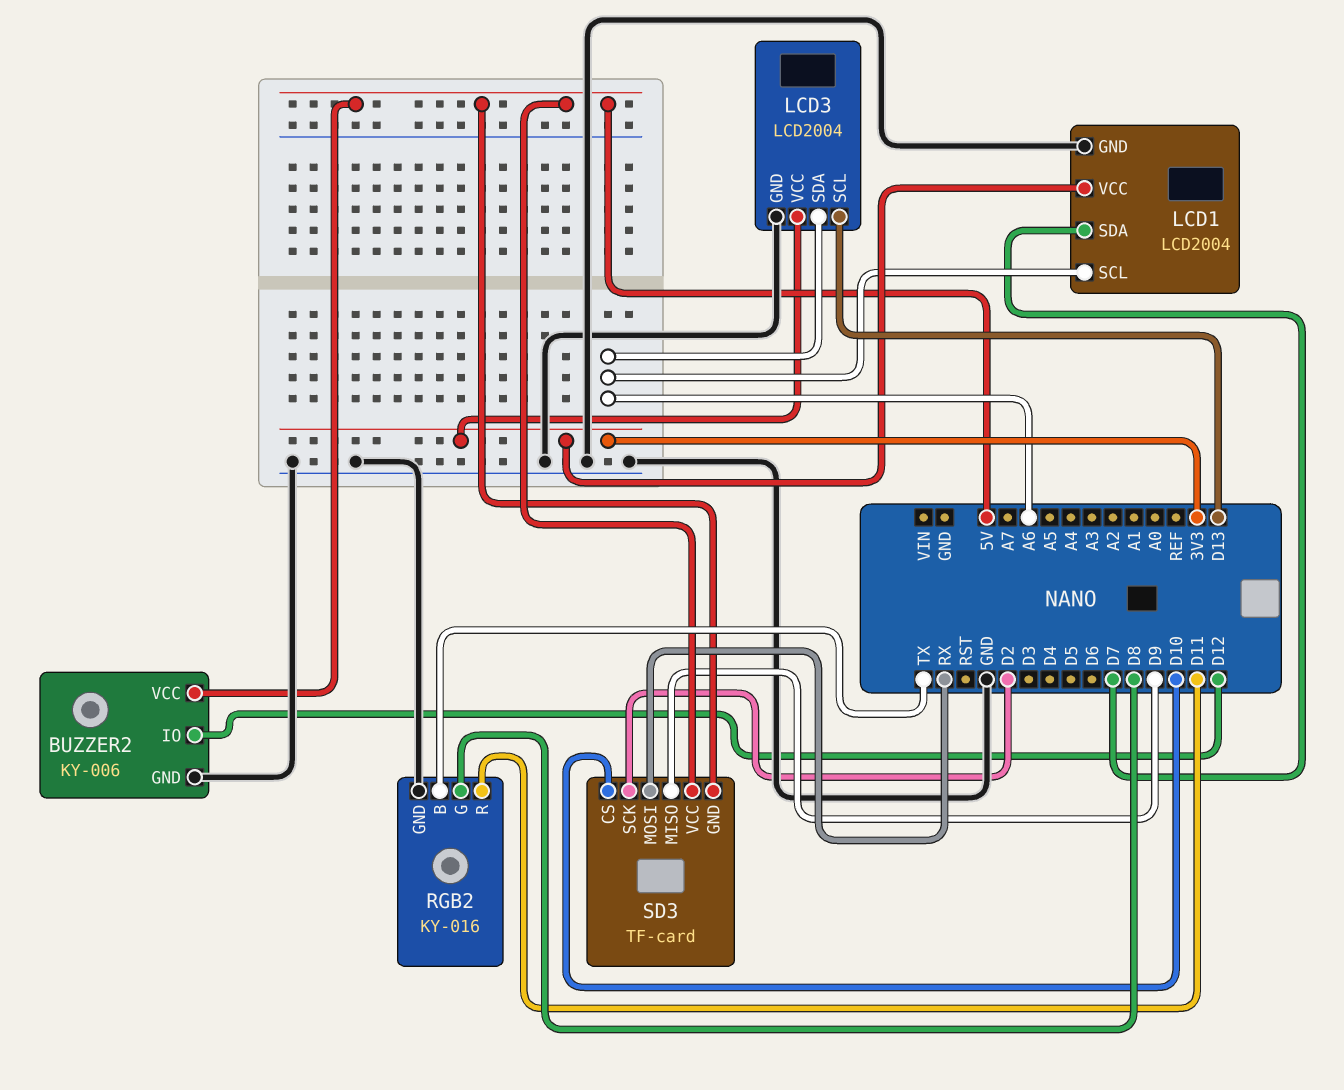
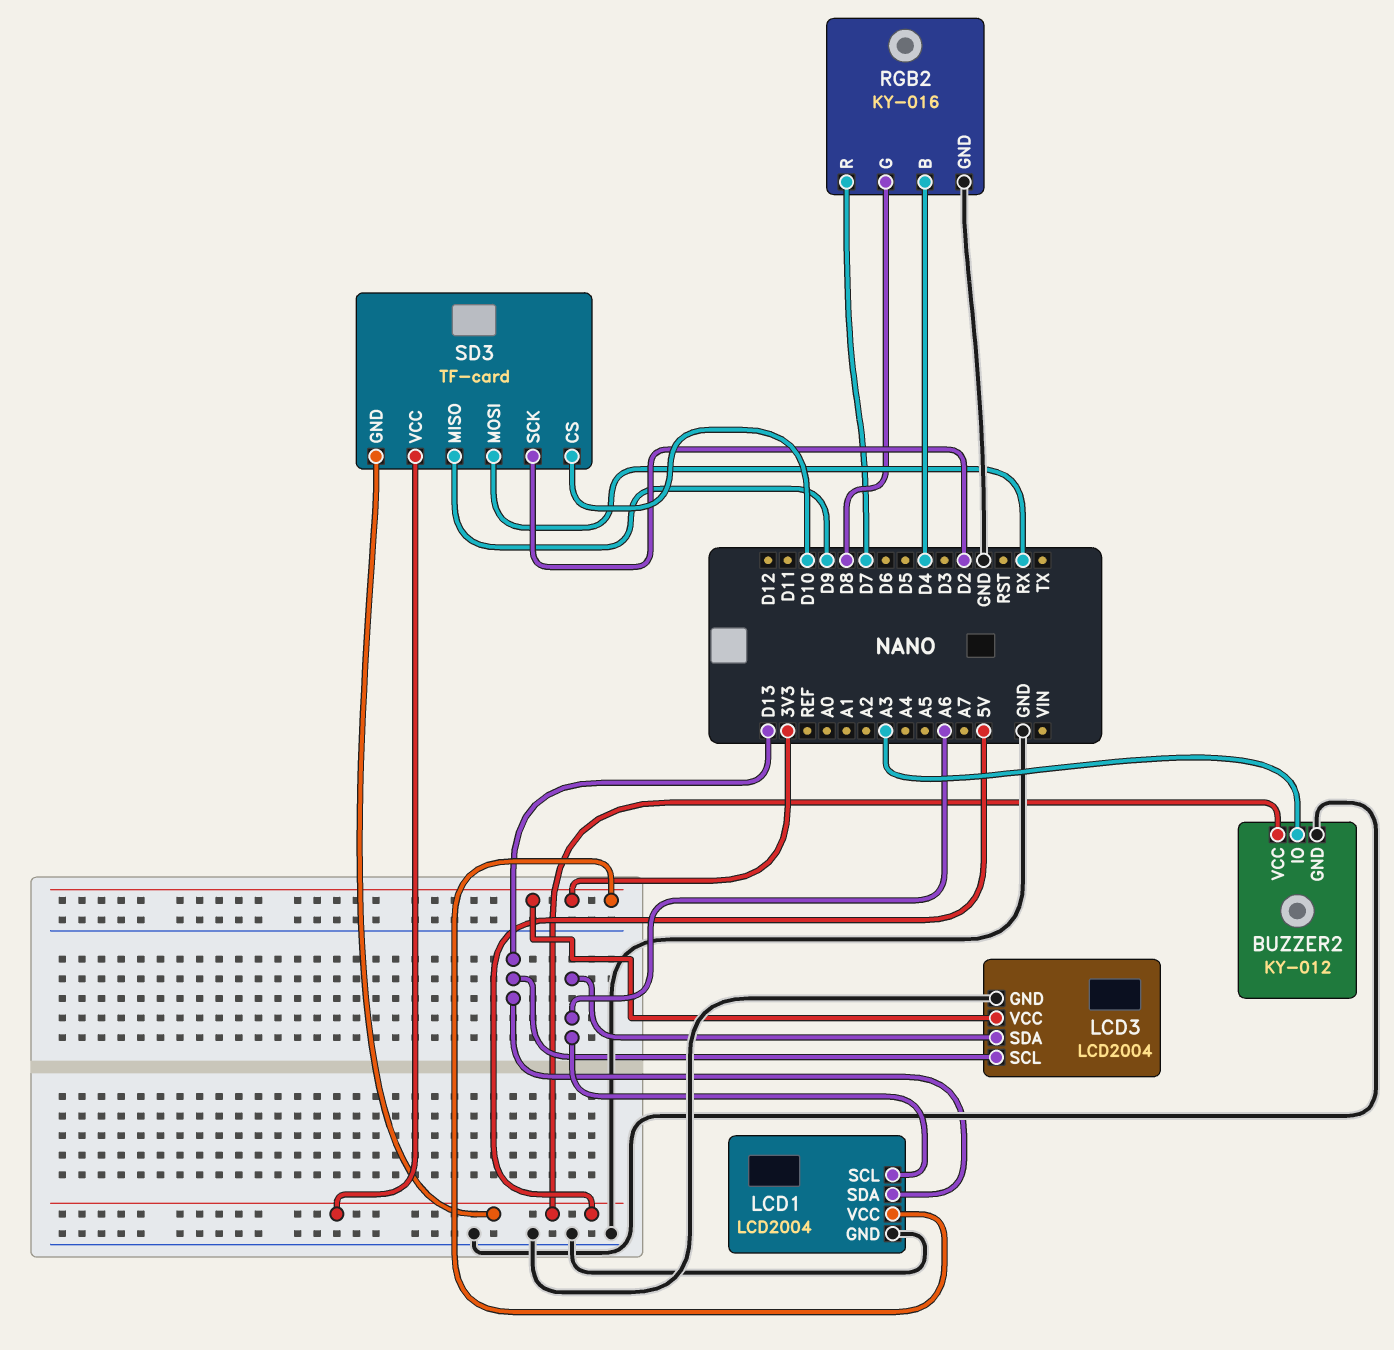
BUZZER2: KY-006 -> KY-012
BUZZER2 pin IO: D12 -> A3
LCD1 pin SDA: D7 -> D13
RGB2 pin B: TX -> D4
RGB2 pin R: D11 -> D7

